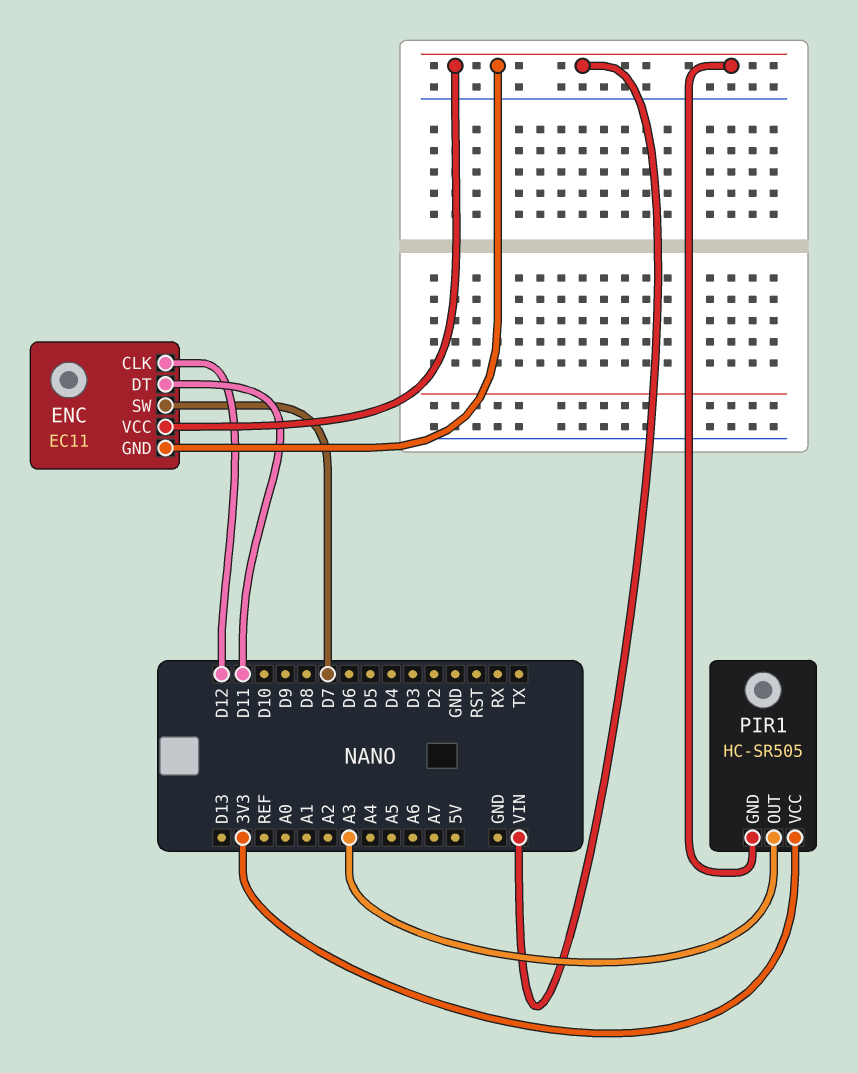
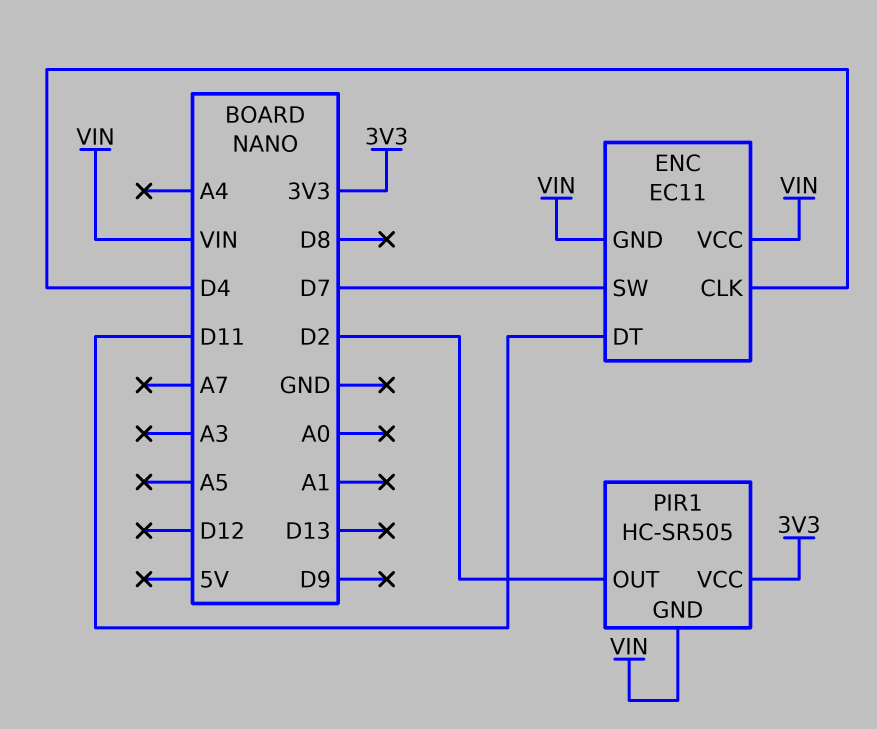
ENC pin CLK: D12 -> D4
PIR1 pin OUT: A3 -> D2

